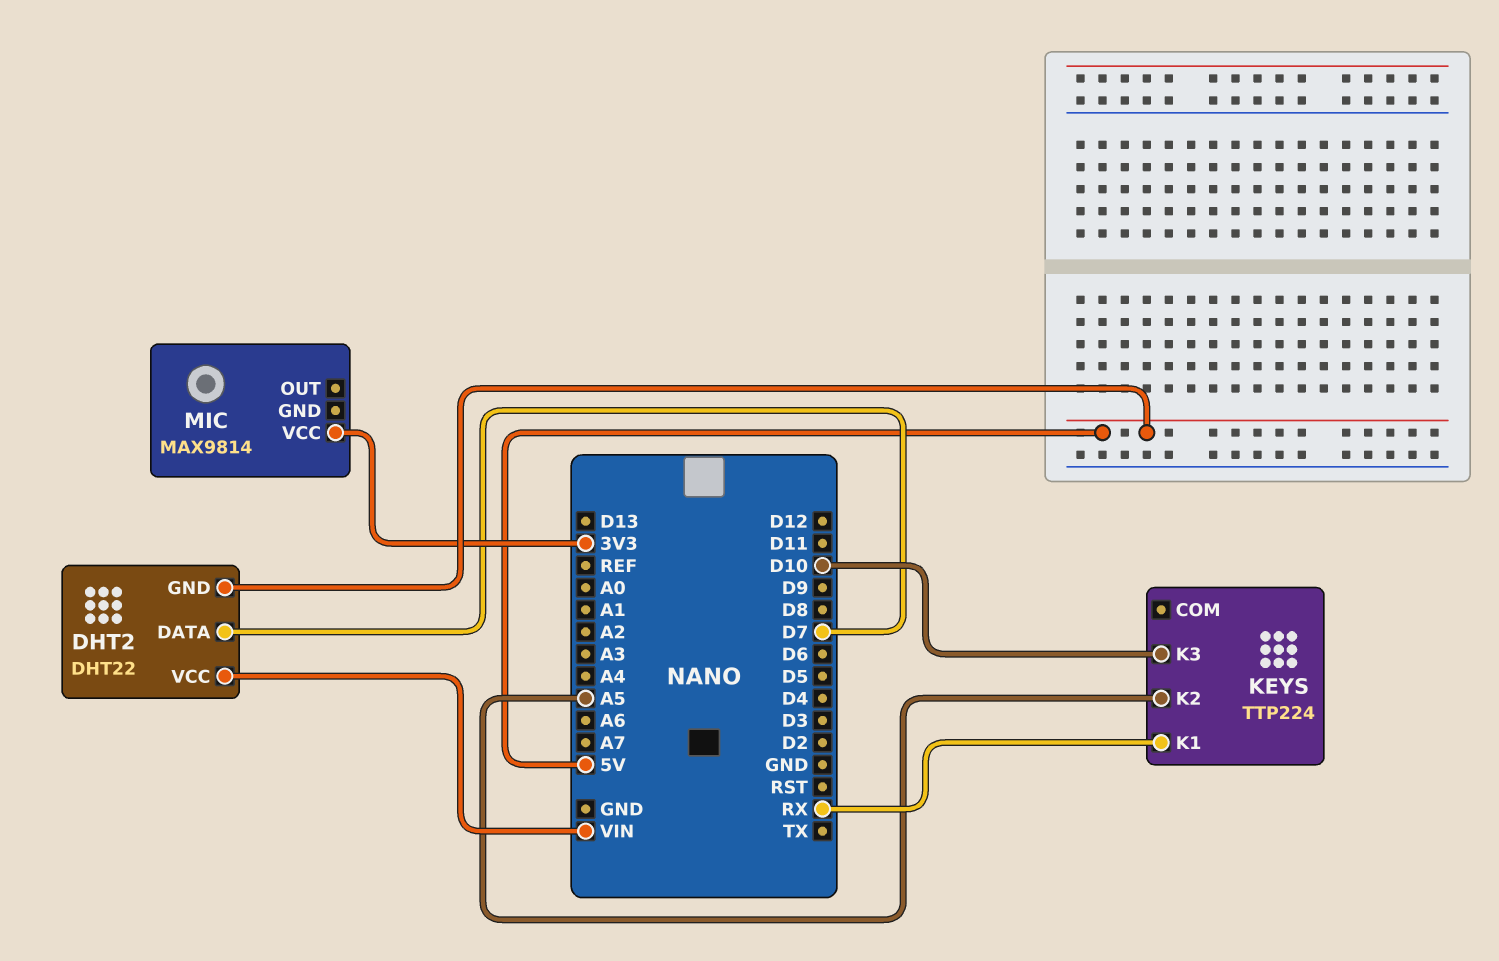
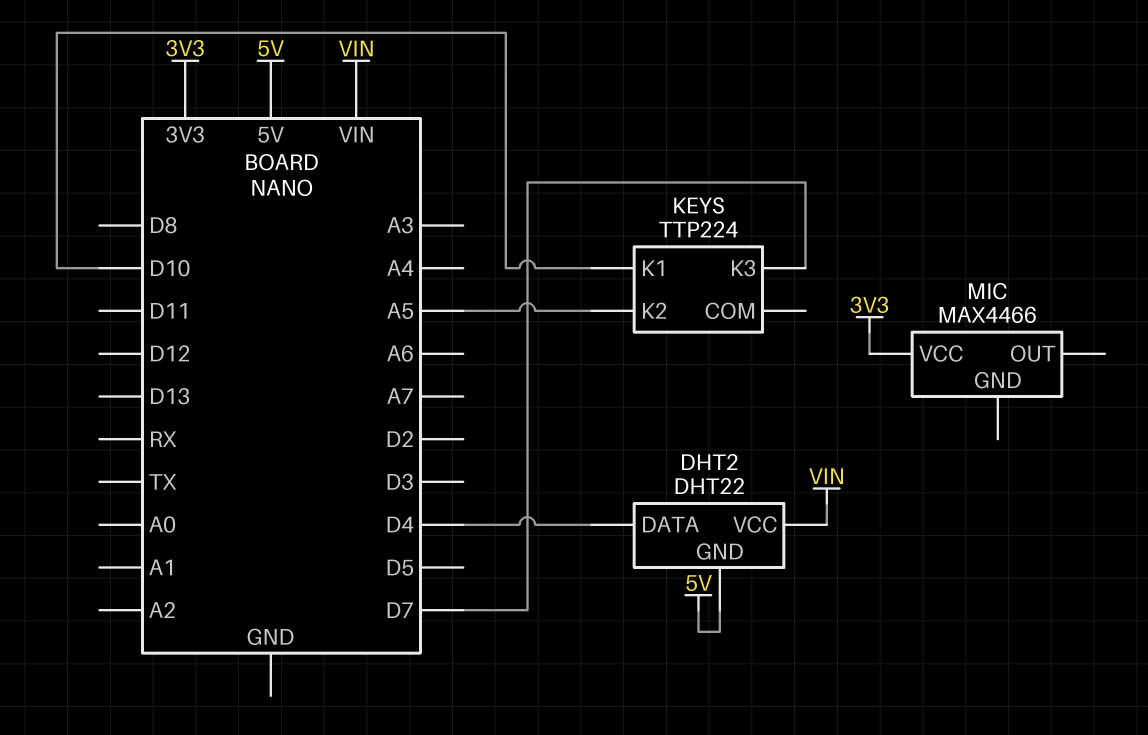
DHT2 pin DATA: D7 -> D4
KEYS pin K1: RX -> D10
KEYS pin K3: D10 -> D7
MIC: MAX9814 -> MAX4466

